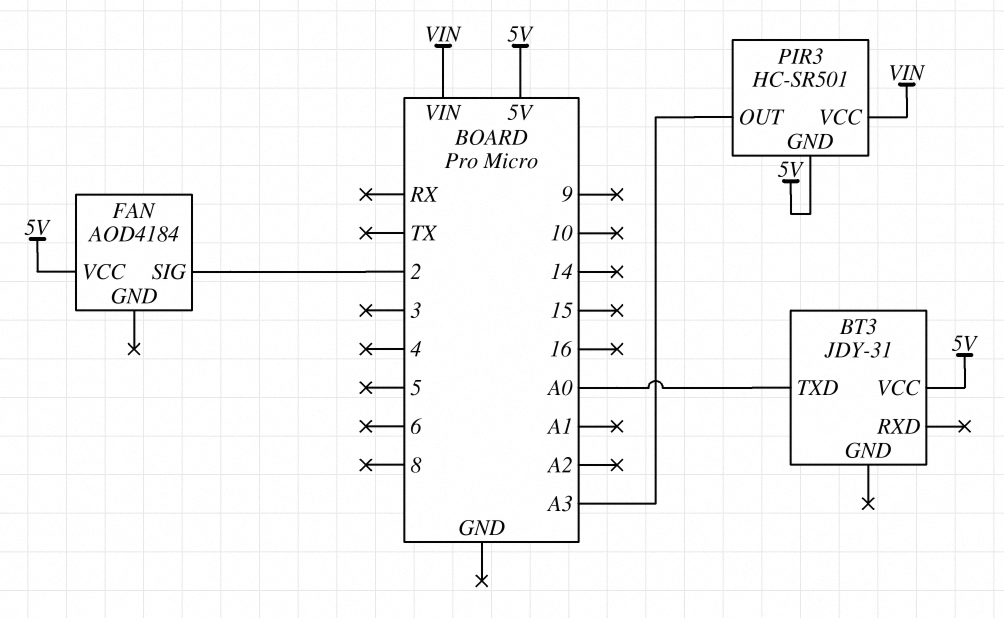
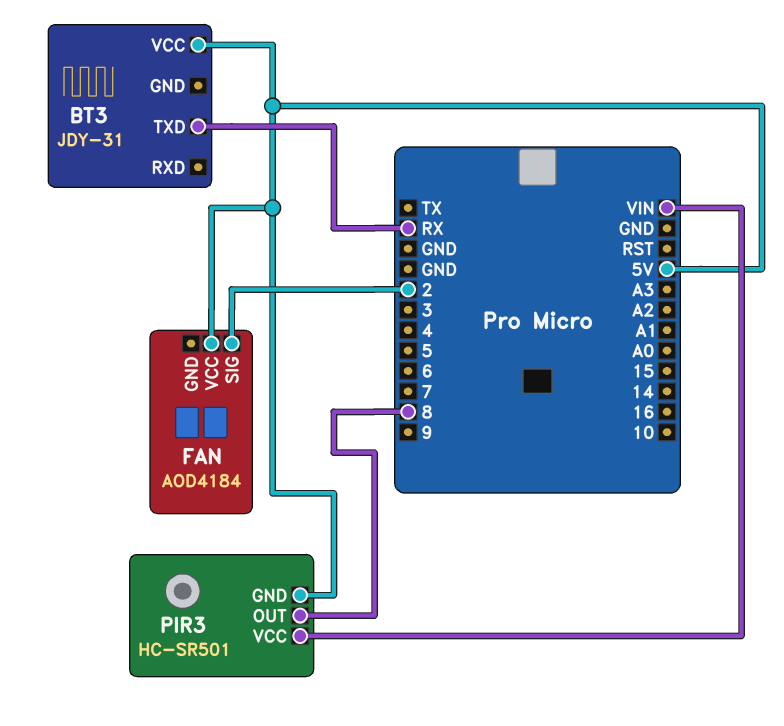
BT3 pin TXD: A0 -> RX
PIR3 pin OUT: A3 -> 8

